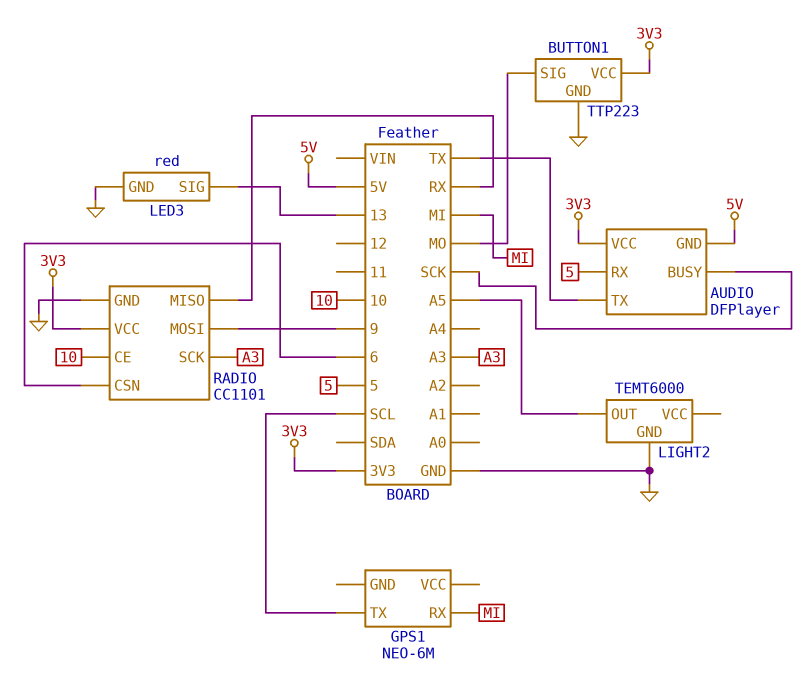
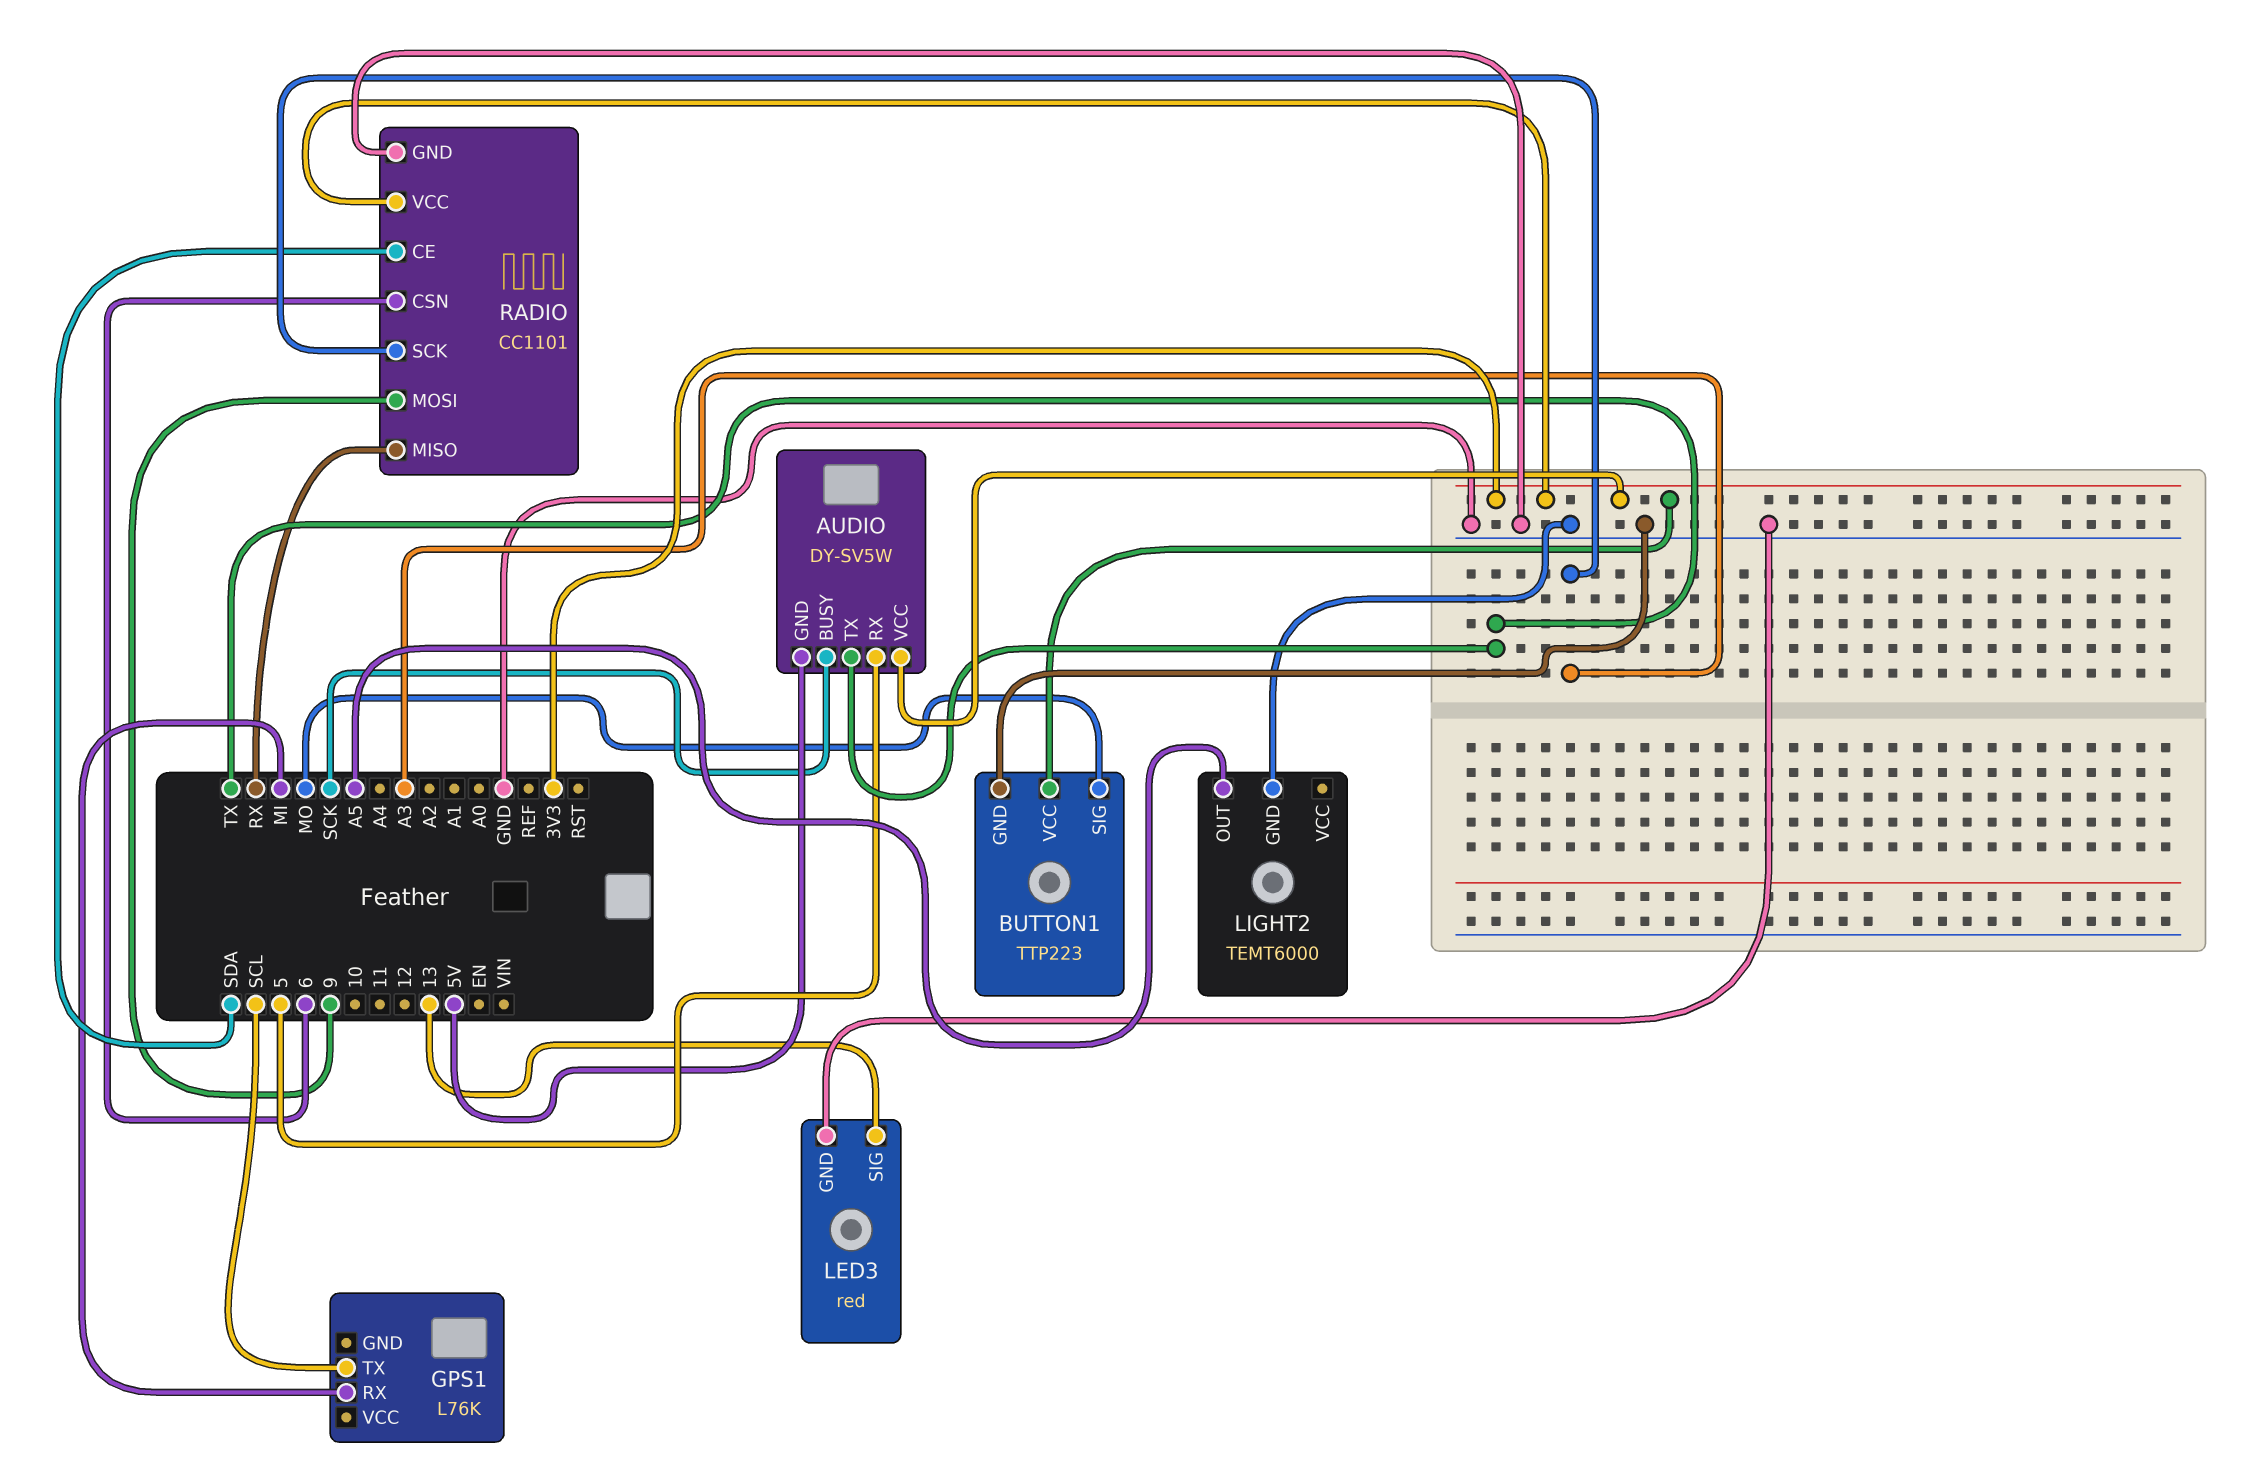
AUDIO: DFPlayer -> DY-SV5W
GPS1: NEO-6M -> L76K
RADIO pin CE: 10 -> SDA

